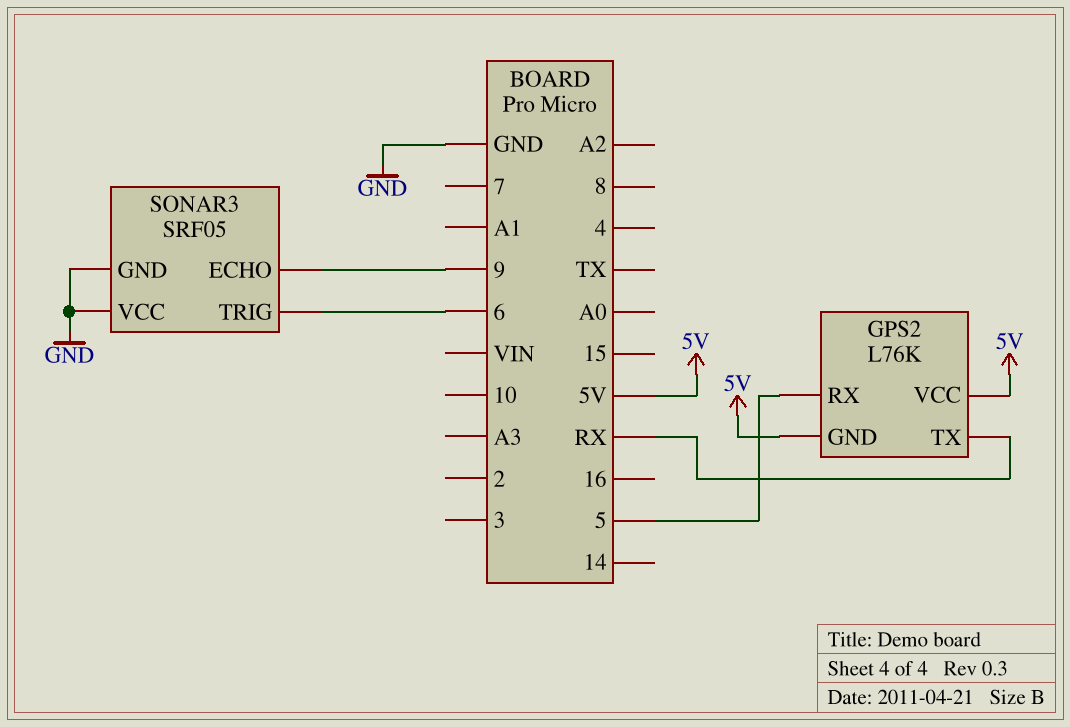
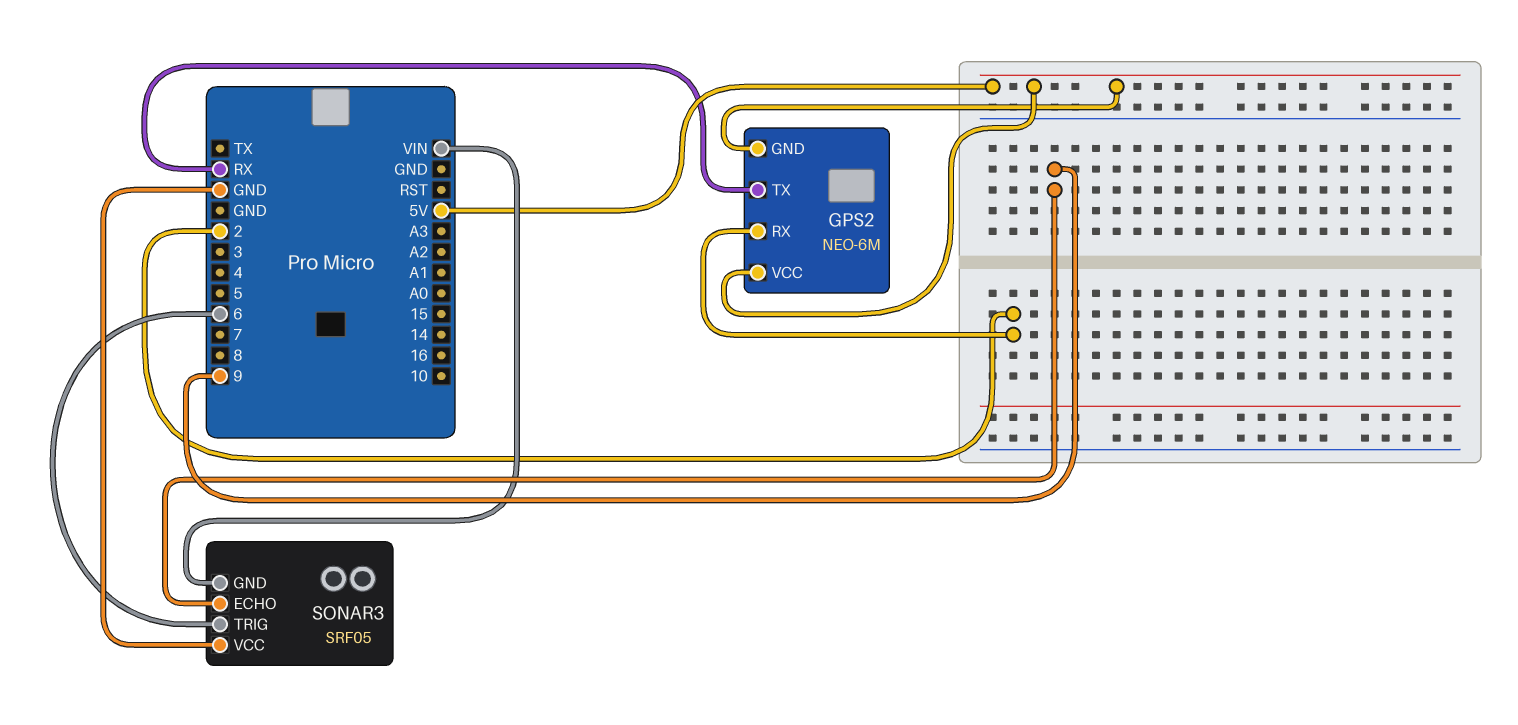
GPS2: L76K -> NEO-6M
GPS2 pin RX: 5 -> 2
SONAR3 pin GND: GND -> VIN

